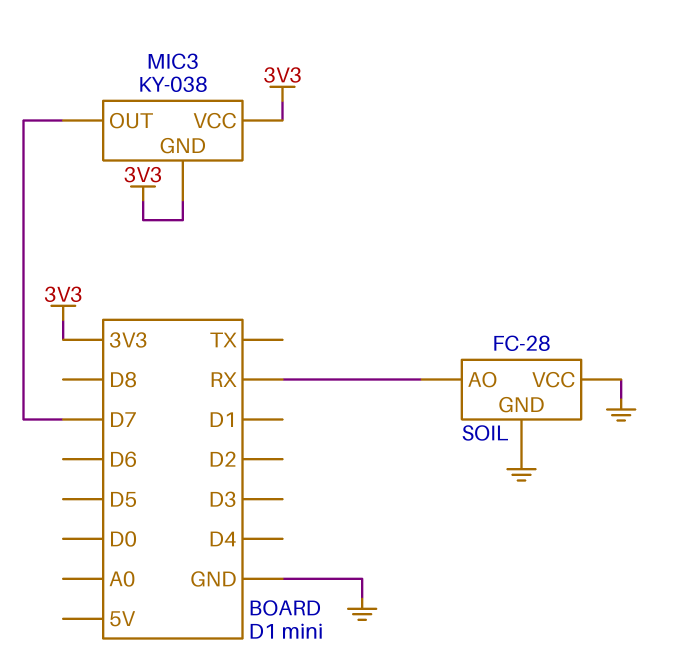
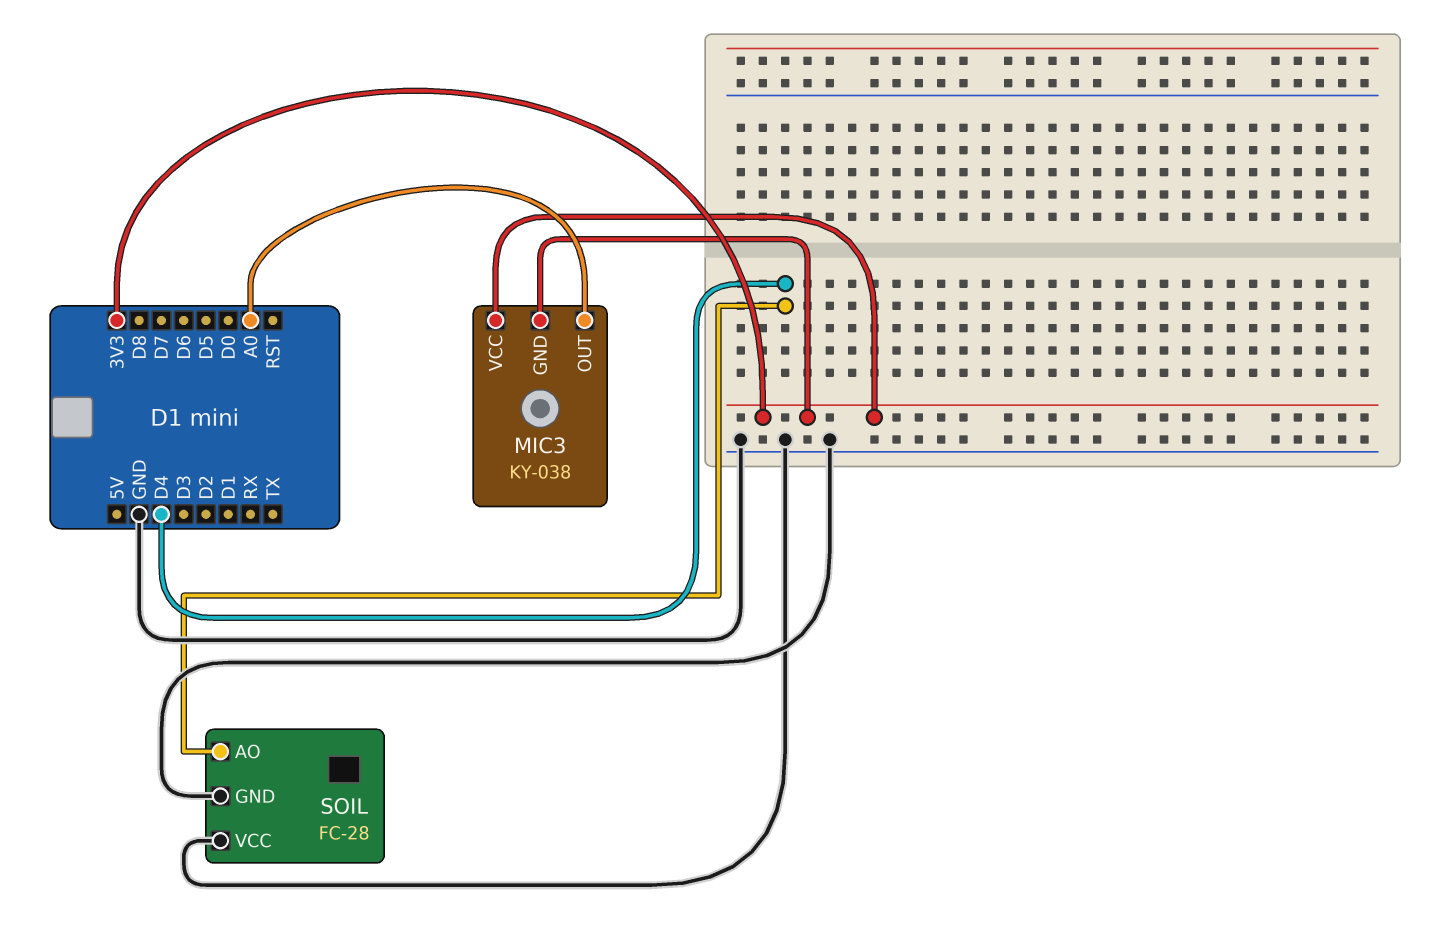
MIC3 pin OUT: D7 -> A0
SOIL pin AO: RX -> D4

